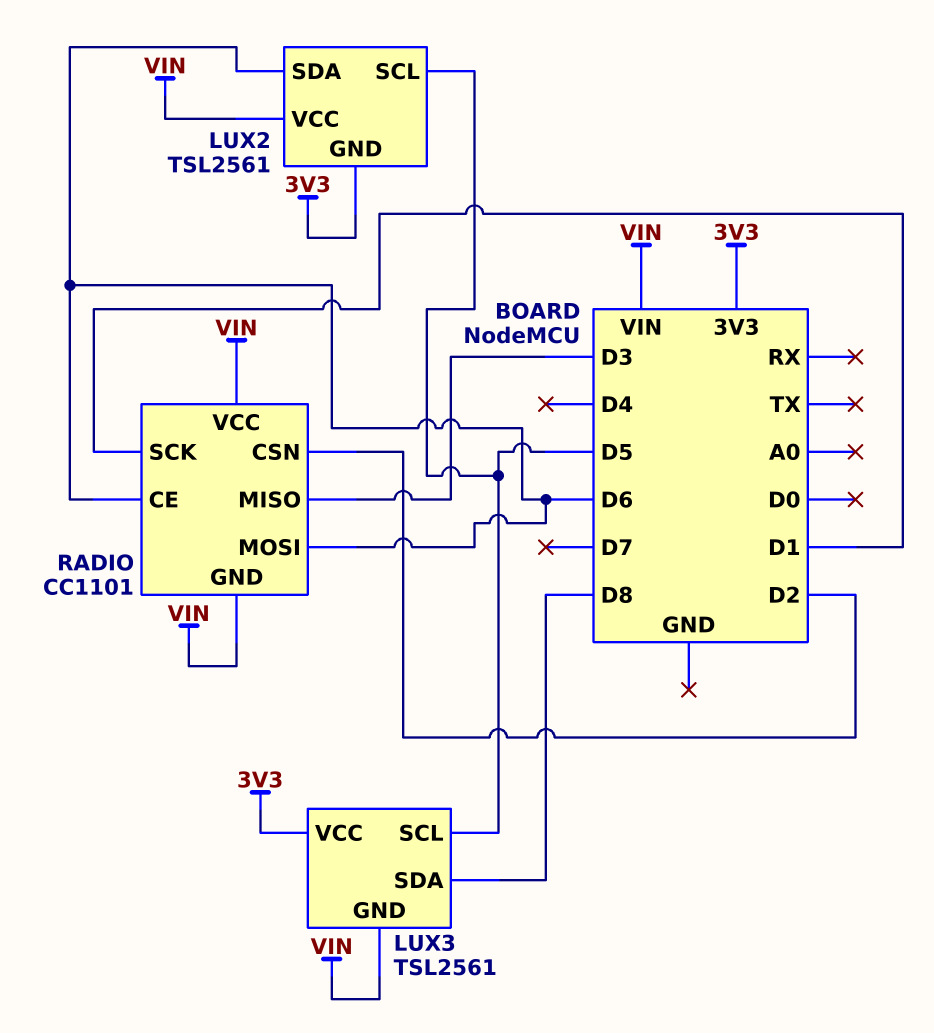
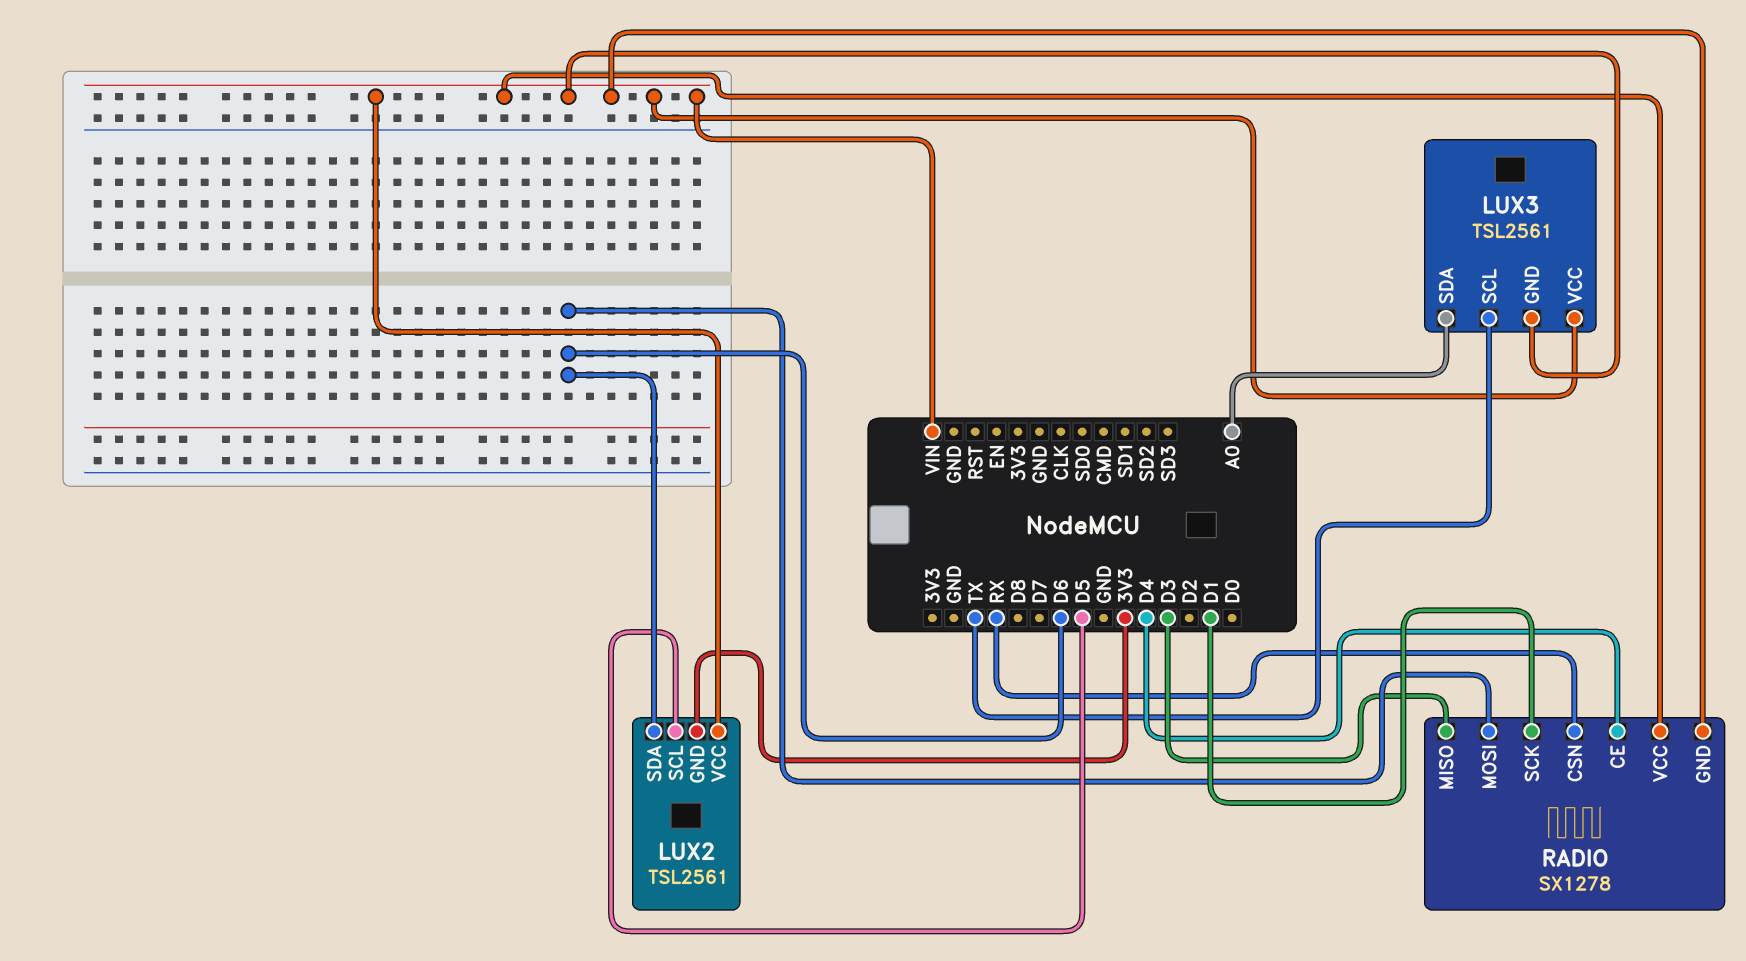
LUX3 pin SCL: D5 -> TX
LUX3 pin SDA: D8 -> A0
LUX3 pin VCC: 3V3 -> VIN
RADIO: CC1101 -> SX1278
RADIO pin CE: D6 -> D4
RADIO pin CSN: D2 -> RX

